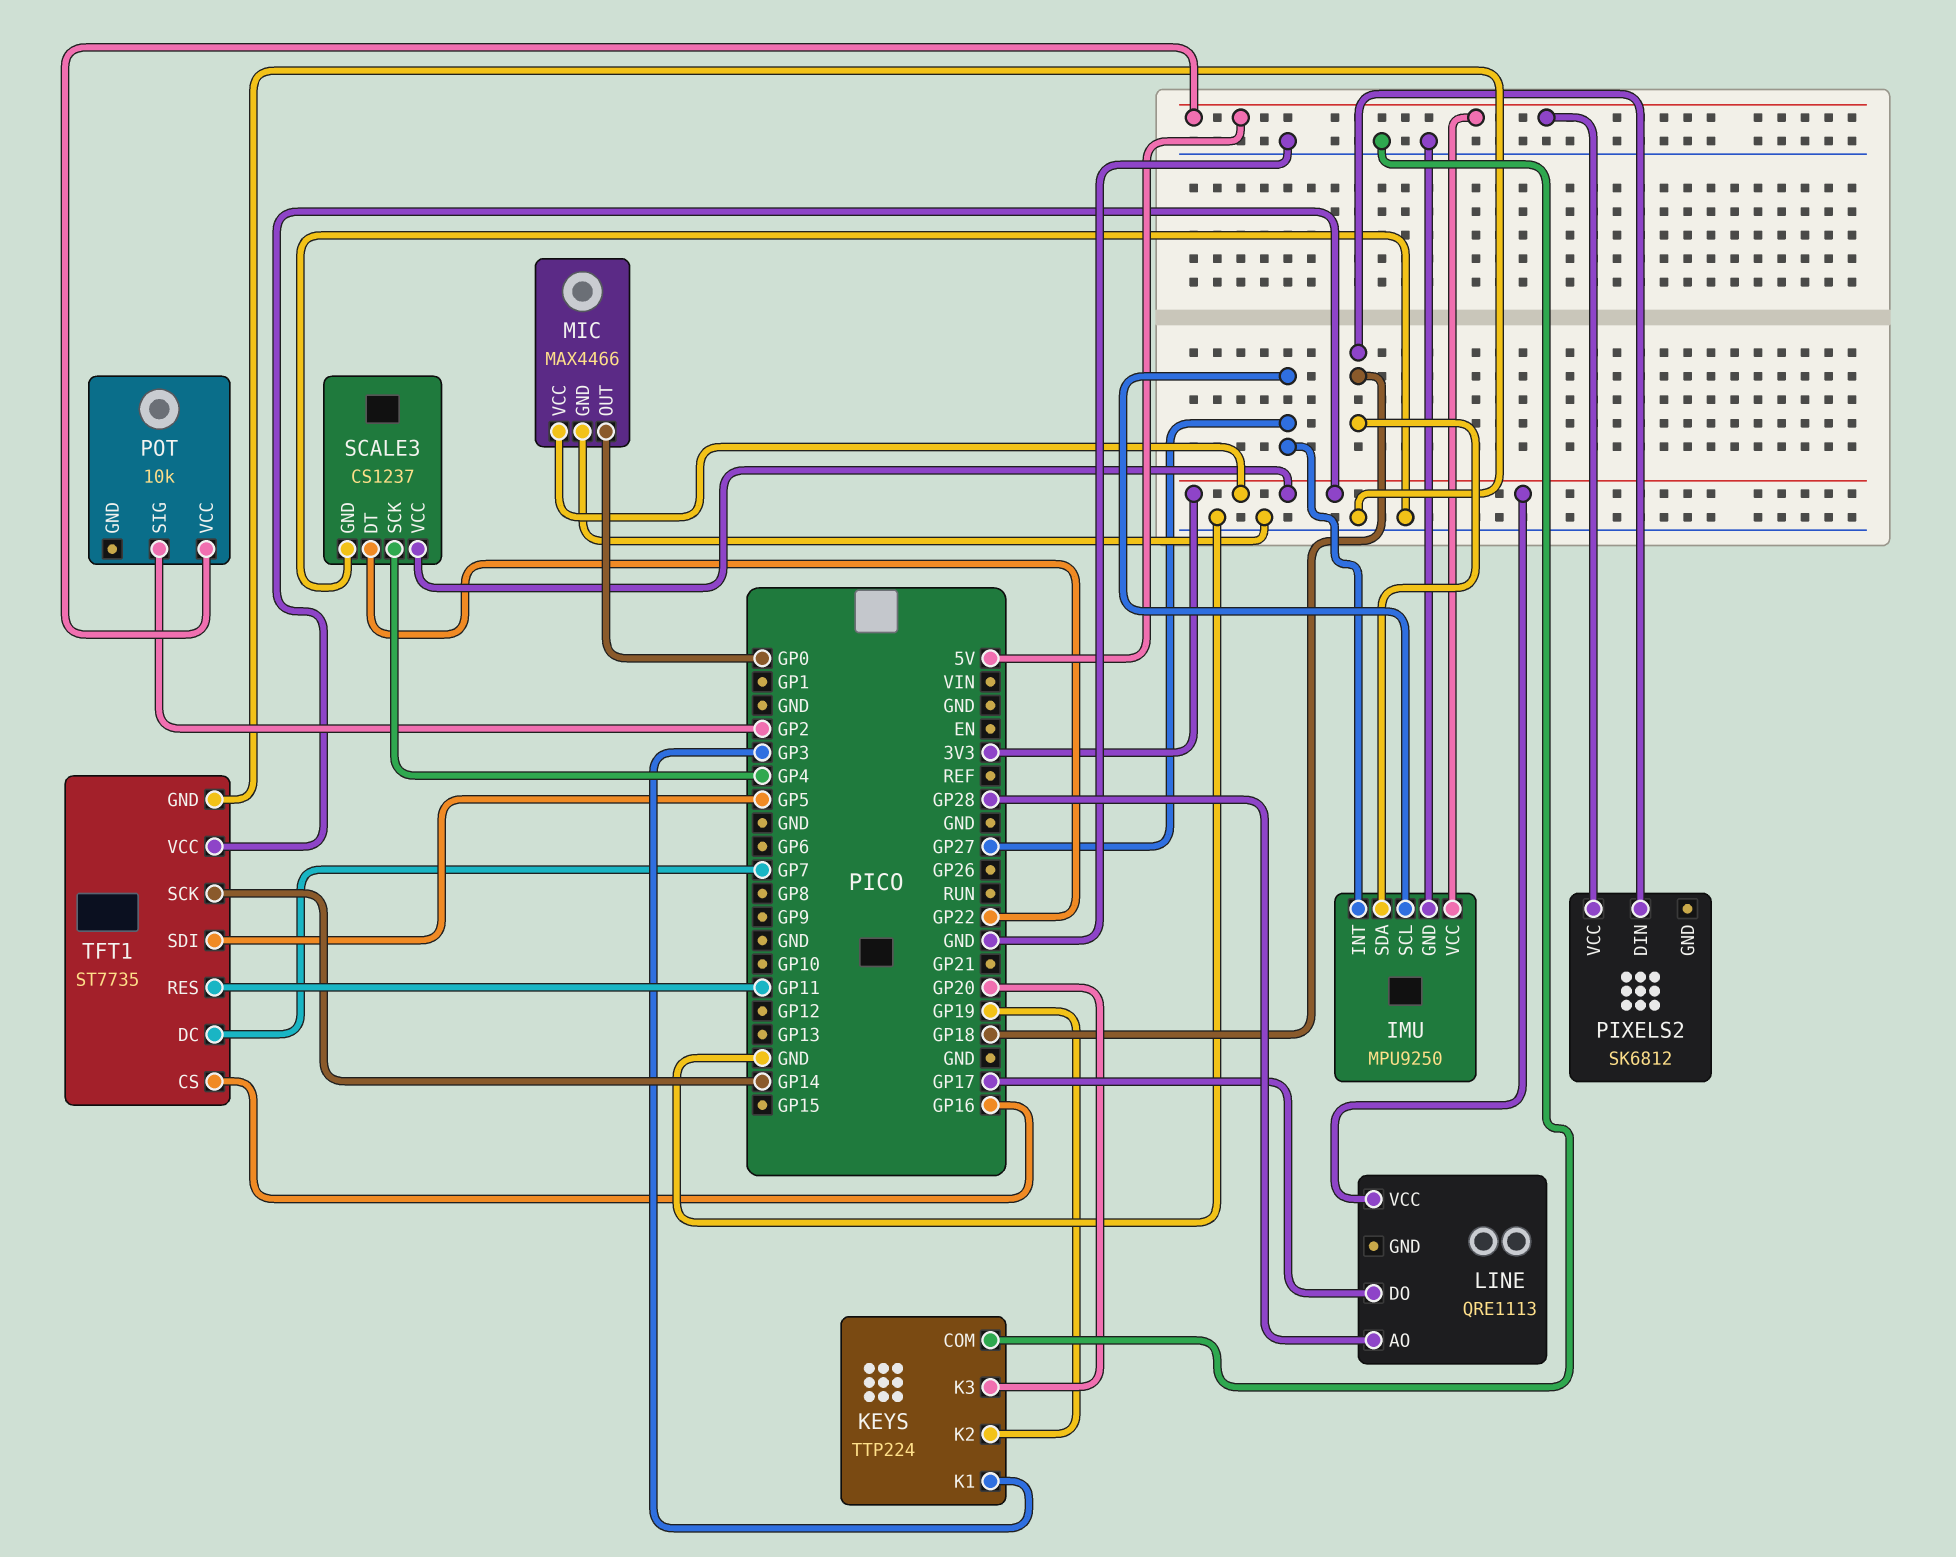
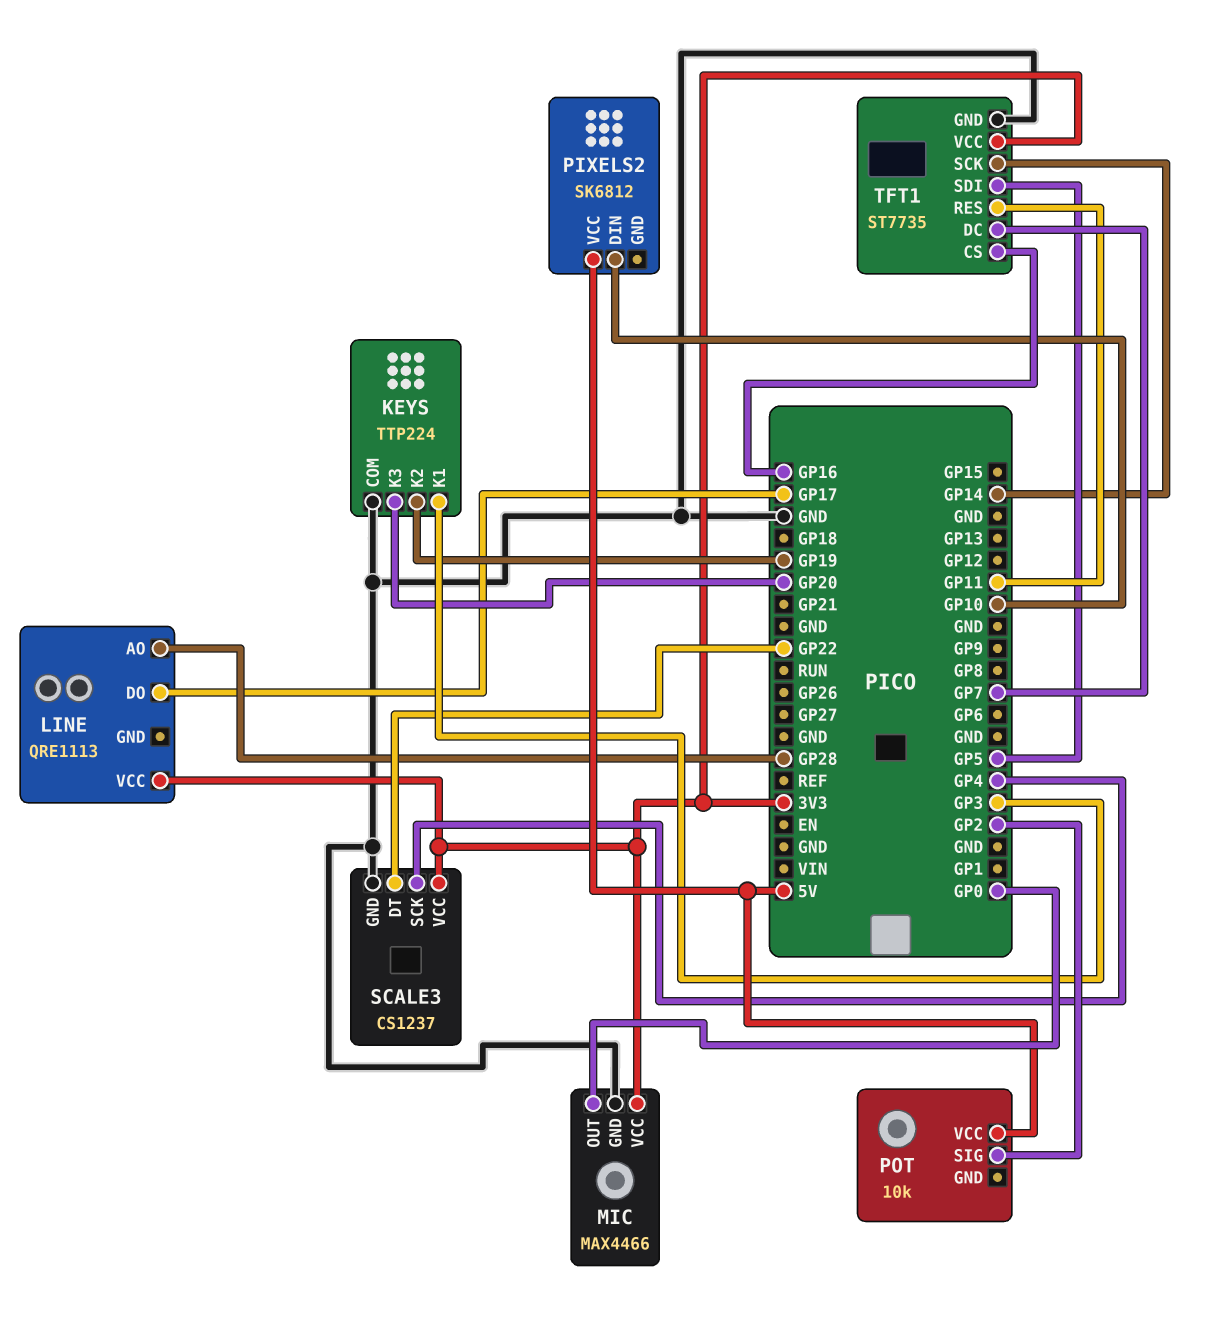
IMU: MPU9250 -> none
IMU pin GND: GND -> none
IMU pin INT: GP27 -> none
IMU pin SCL: GP27 -> none
IMU pin SDA: GP18 -> none
IMU pin VCC: 5V -> none
PIXELS2 pin DIN: GP18 -> GP10

